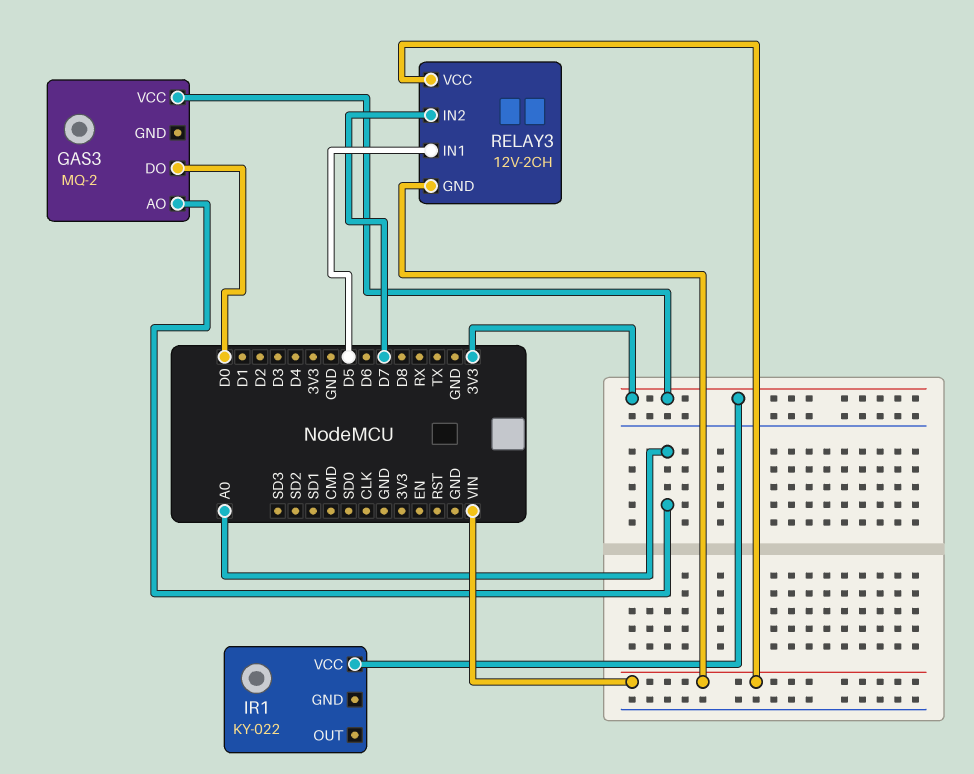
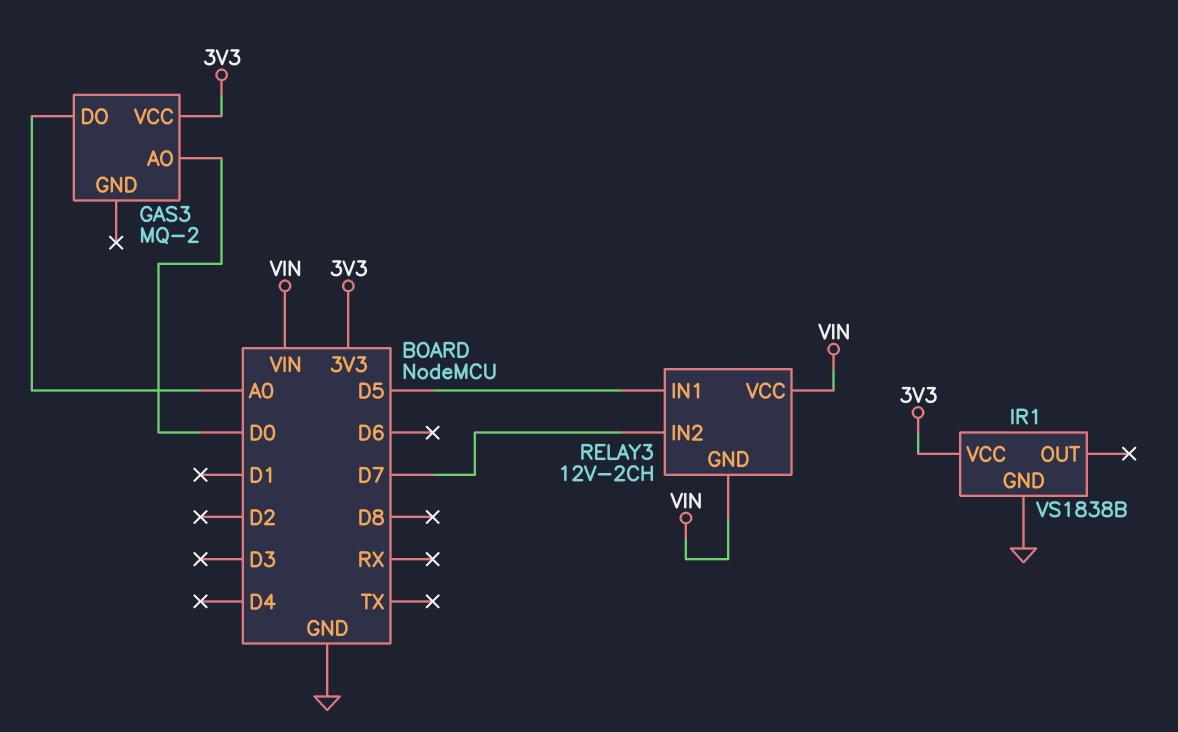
GAS3 pin AO: A0 -> D0
GAS3 pin DO: D0 -> A0
IR1: KY-022 -> VS1838B
IR1 pin GND: none -> GND

